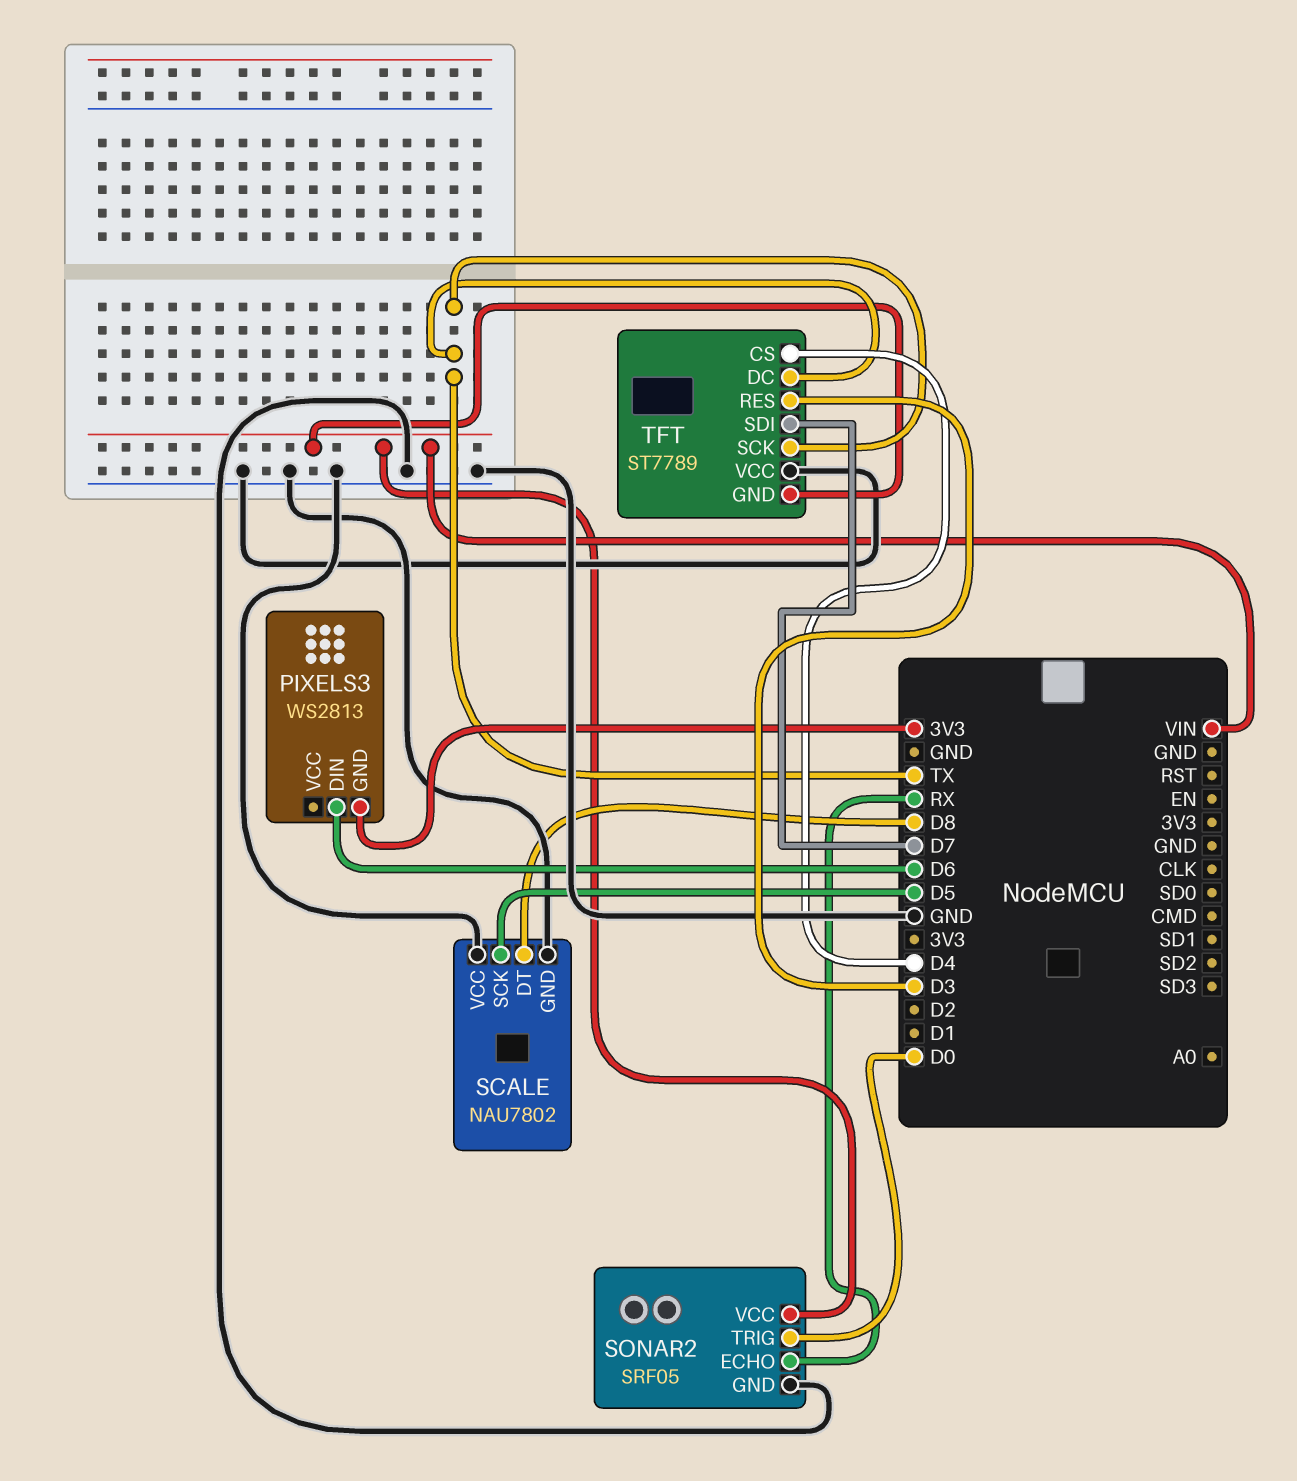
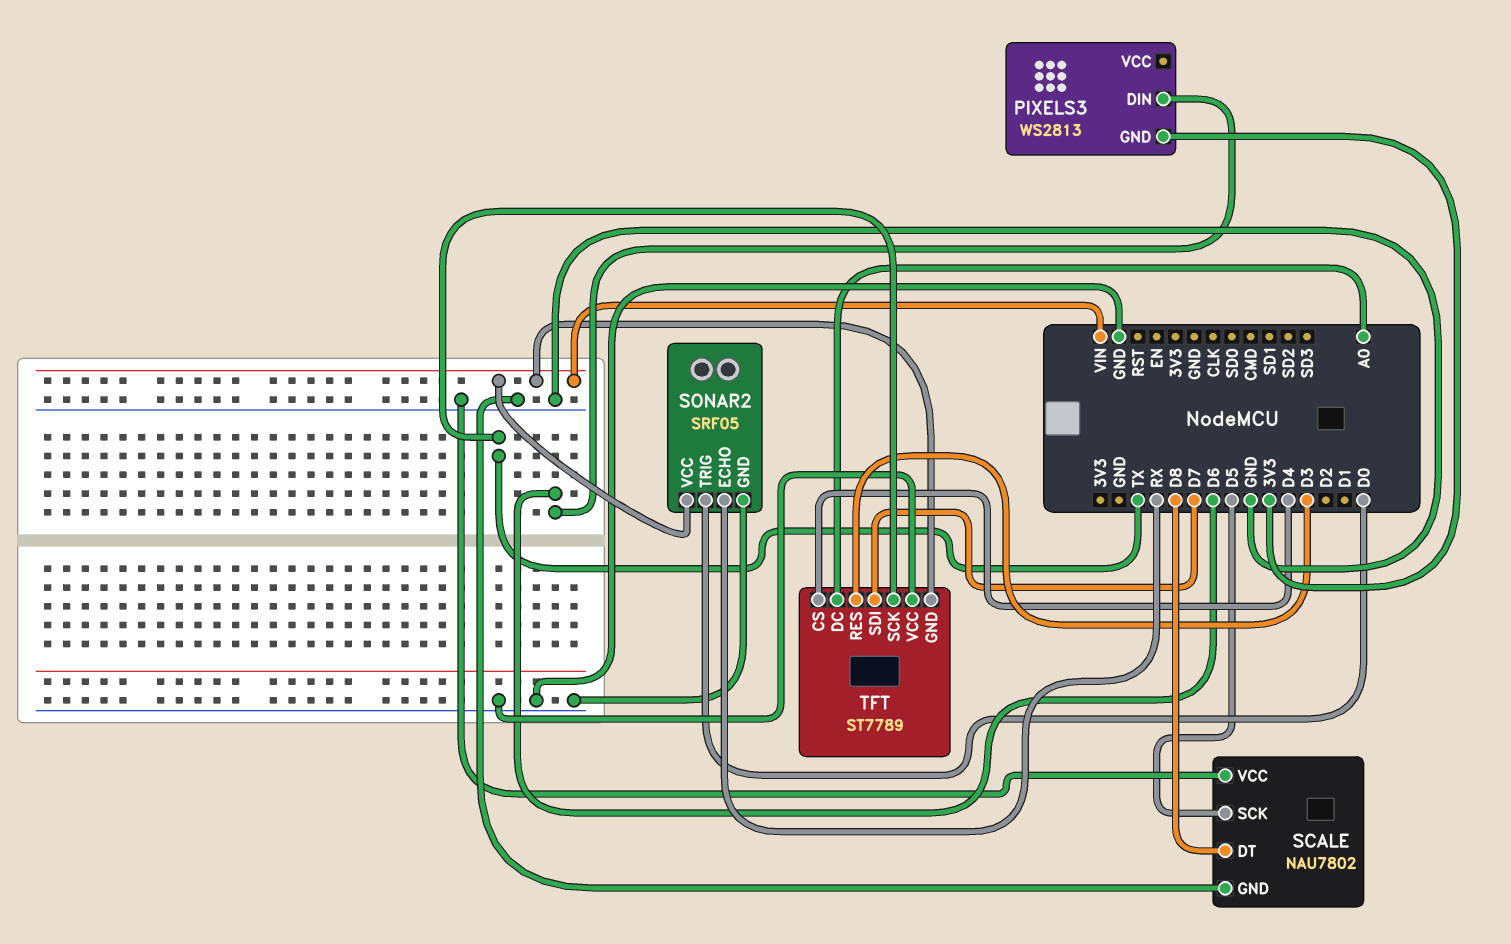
TFT pin DC: TX -> A0

